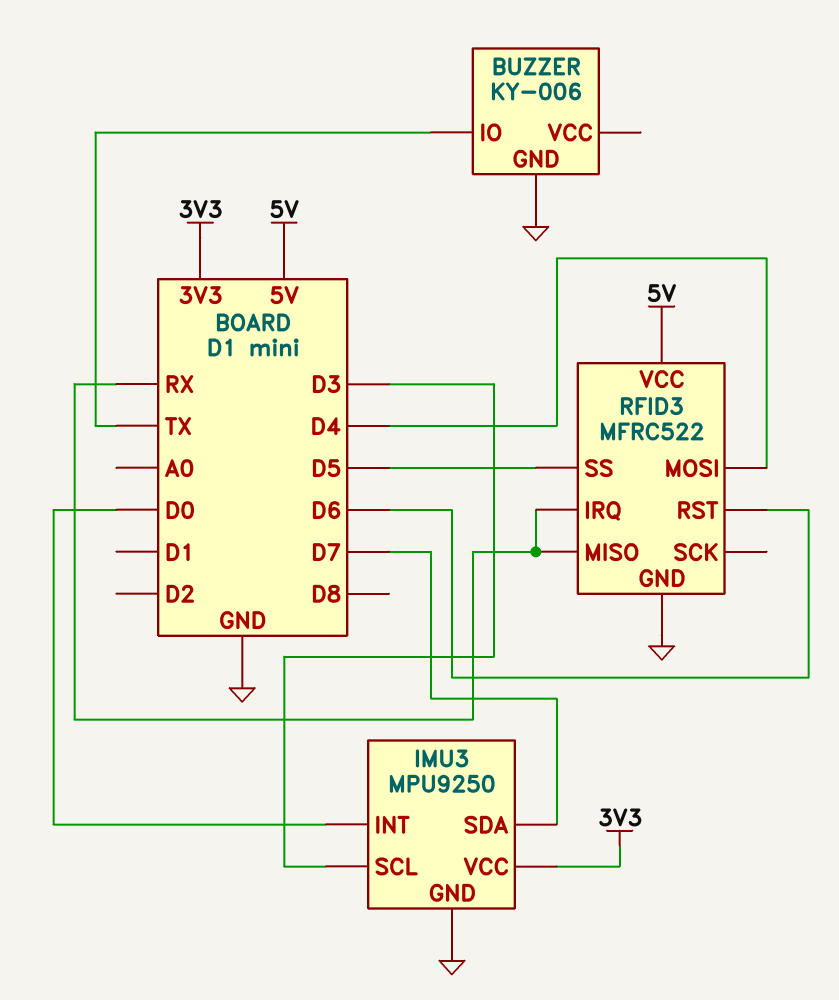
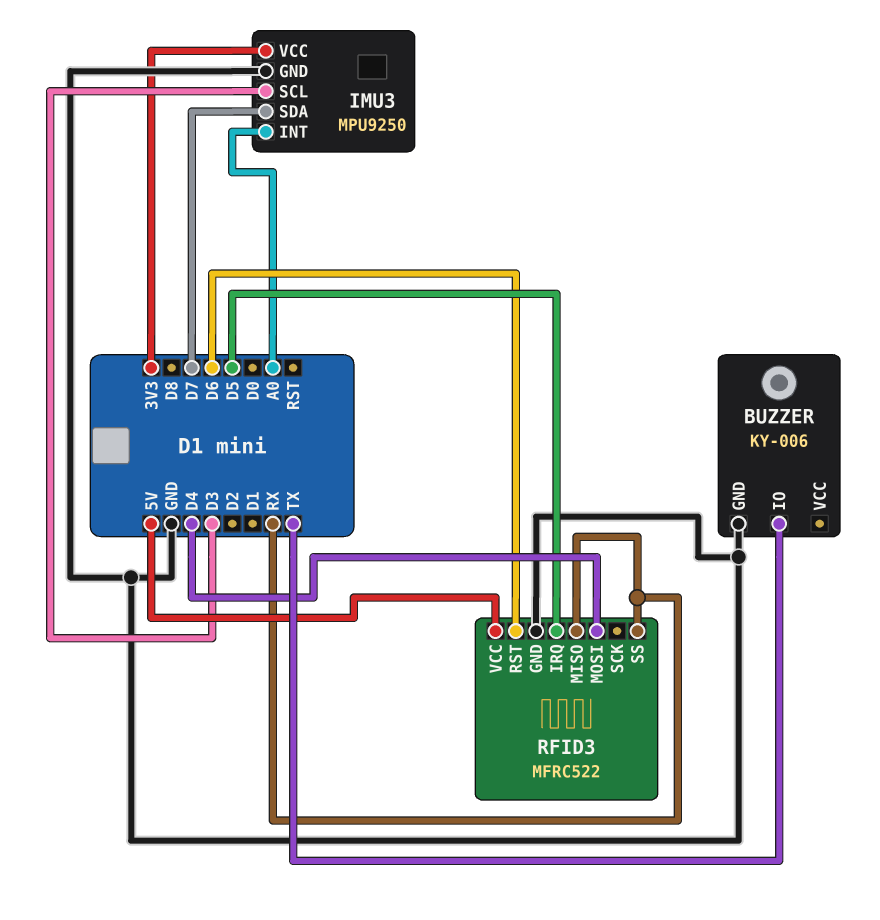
IMU3 pin INT: D0 -> A0
RFID3 pin IRQ: RX -> D5
RFID3 pin SS: D5 -> RX

